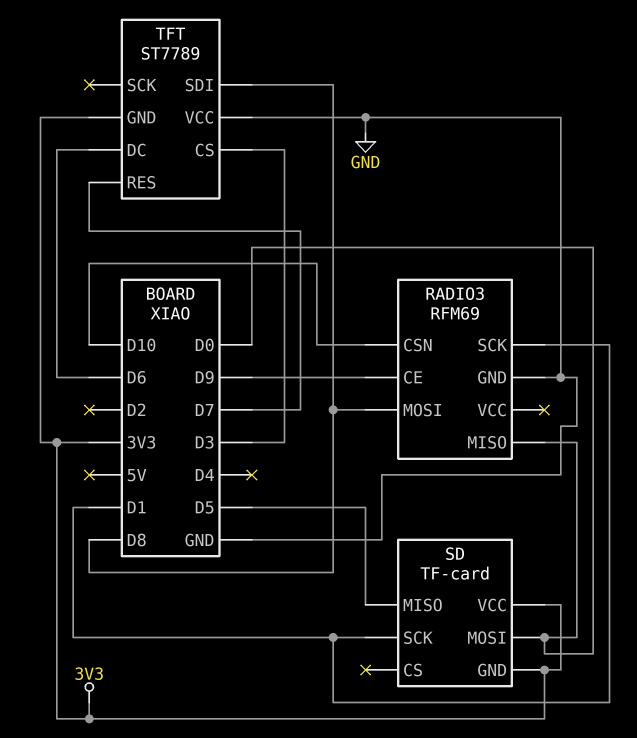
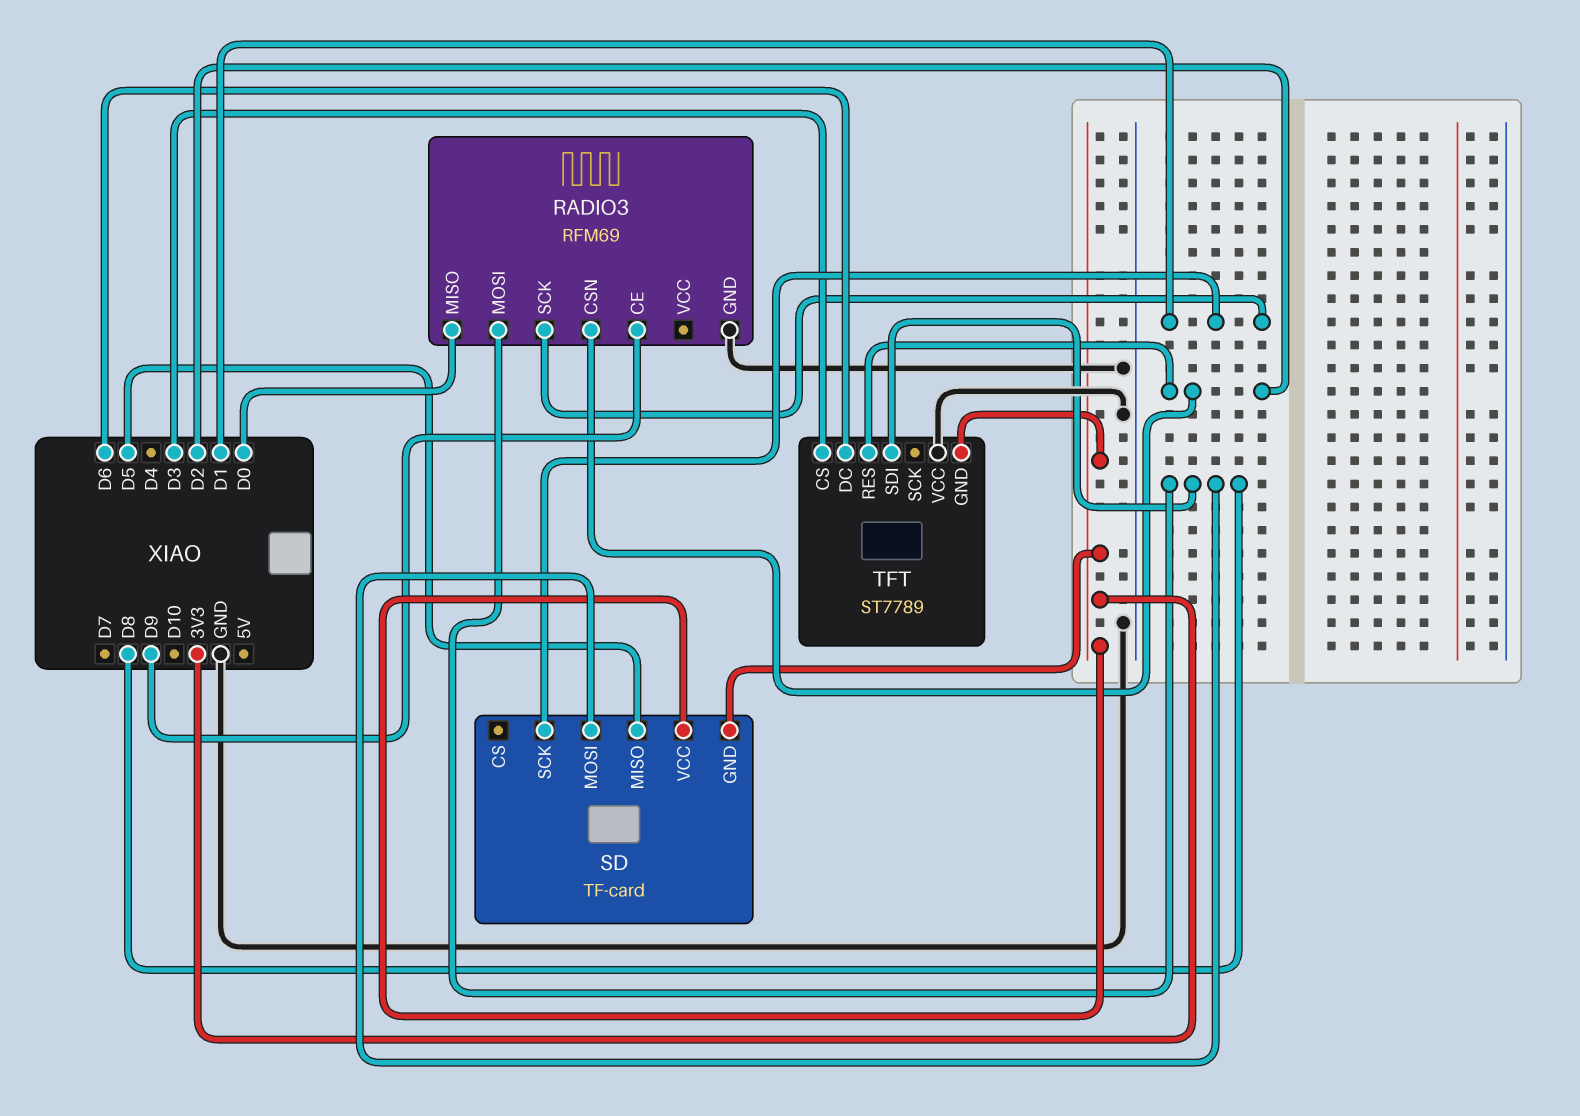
RADIO3 pin CSN: D10 -> D2
SD pin MOSI: D0 -> D8
TFT pin RES: D7 -> D2

